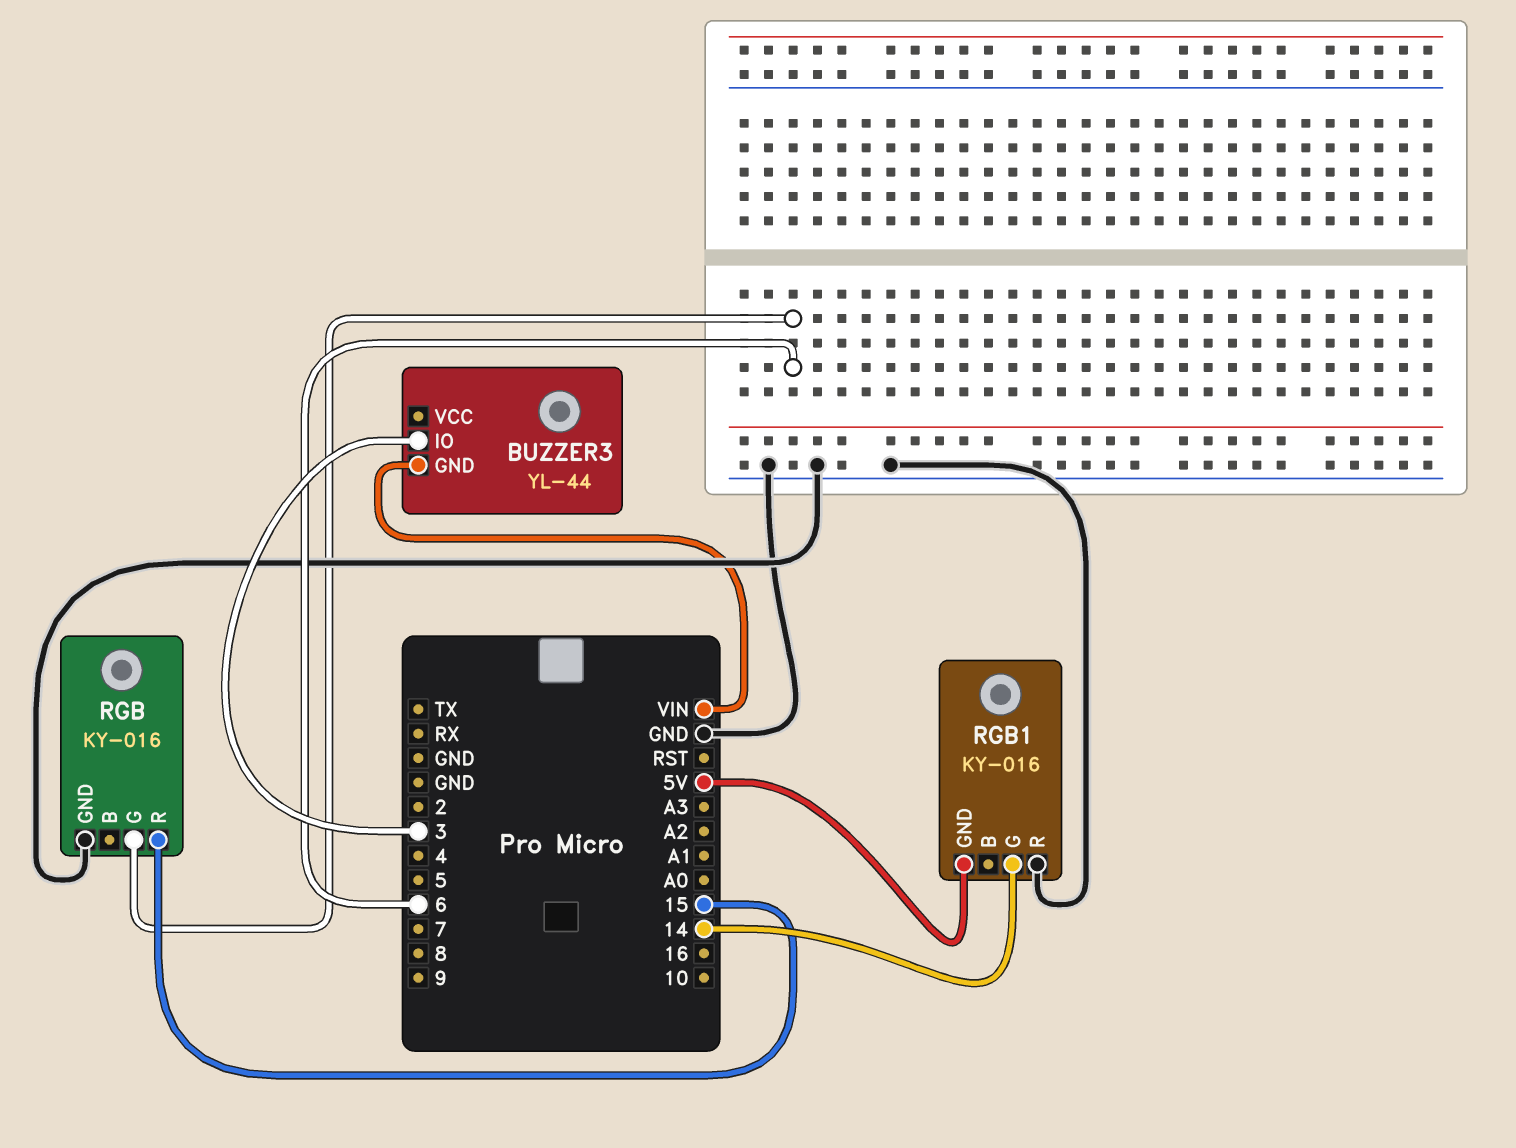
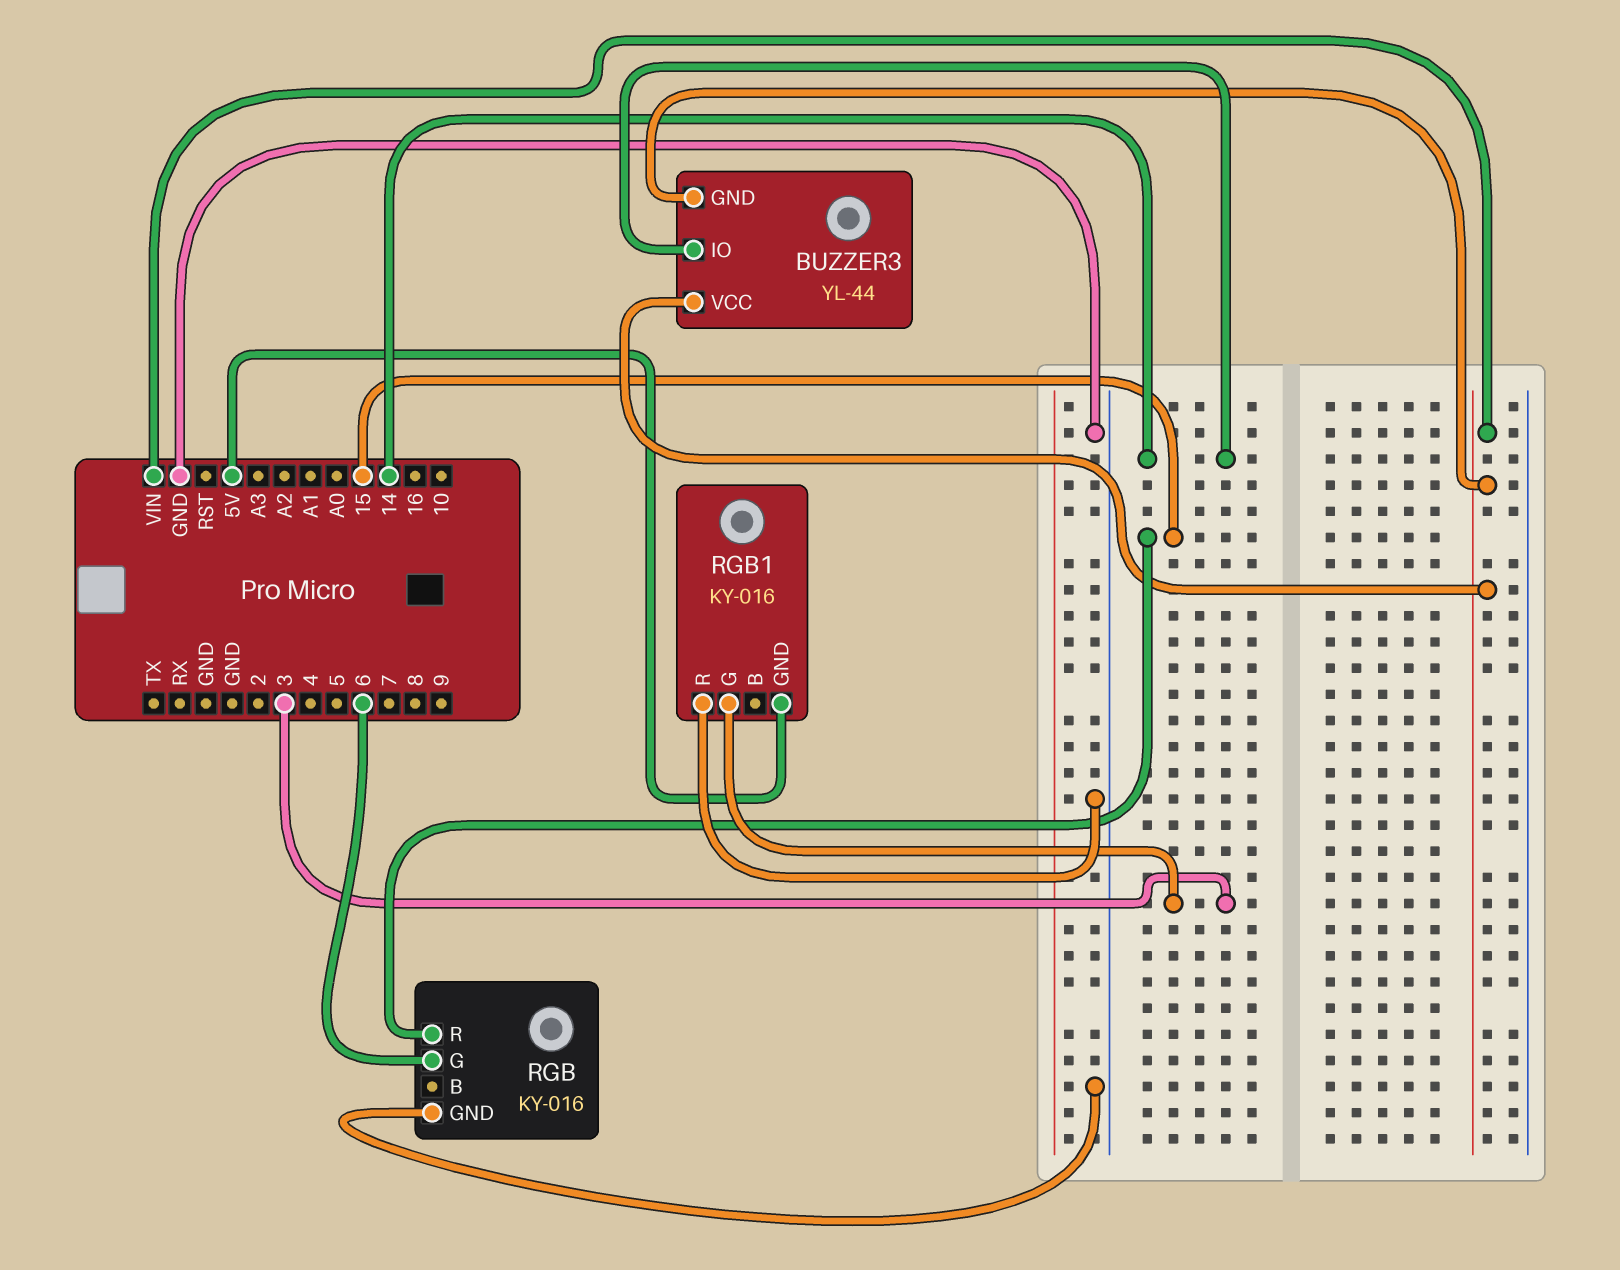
BUZZER3 pin IO: 3 -> 14
BUZZER3 pin VCC: none -> VIN
RGB1 pin G: 14 -> 3

